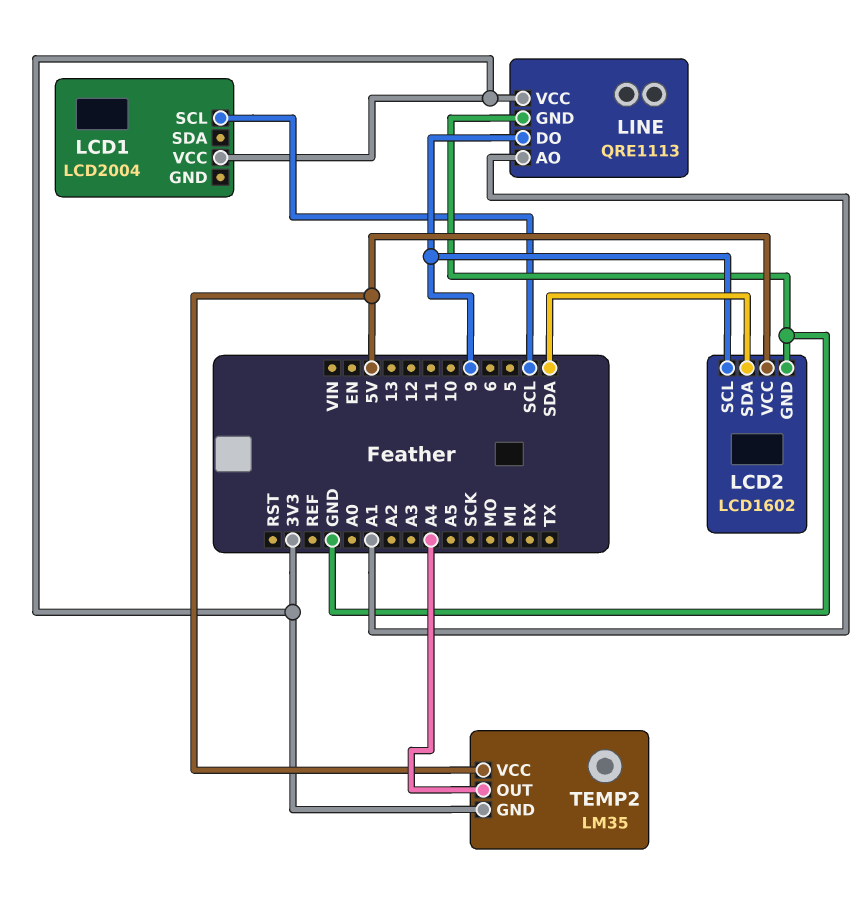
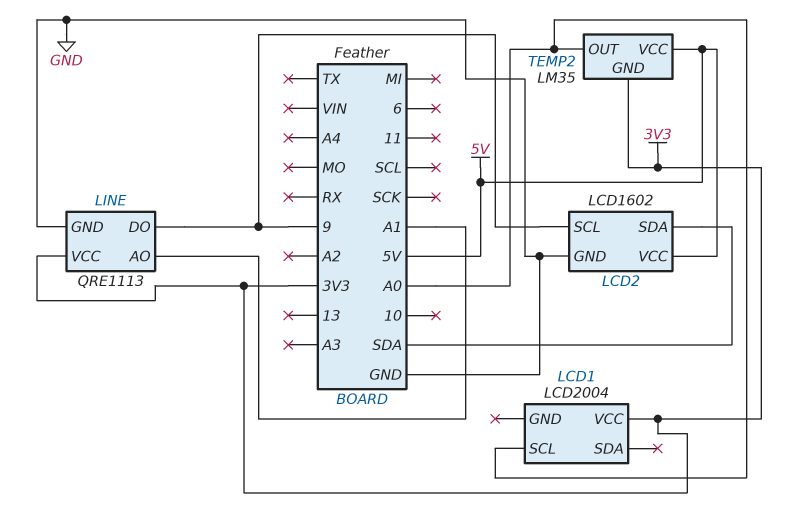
LCD1 pin SCL: SCL -> A0
TEMP2 pin OUT: A4 -> A0

